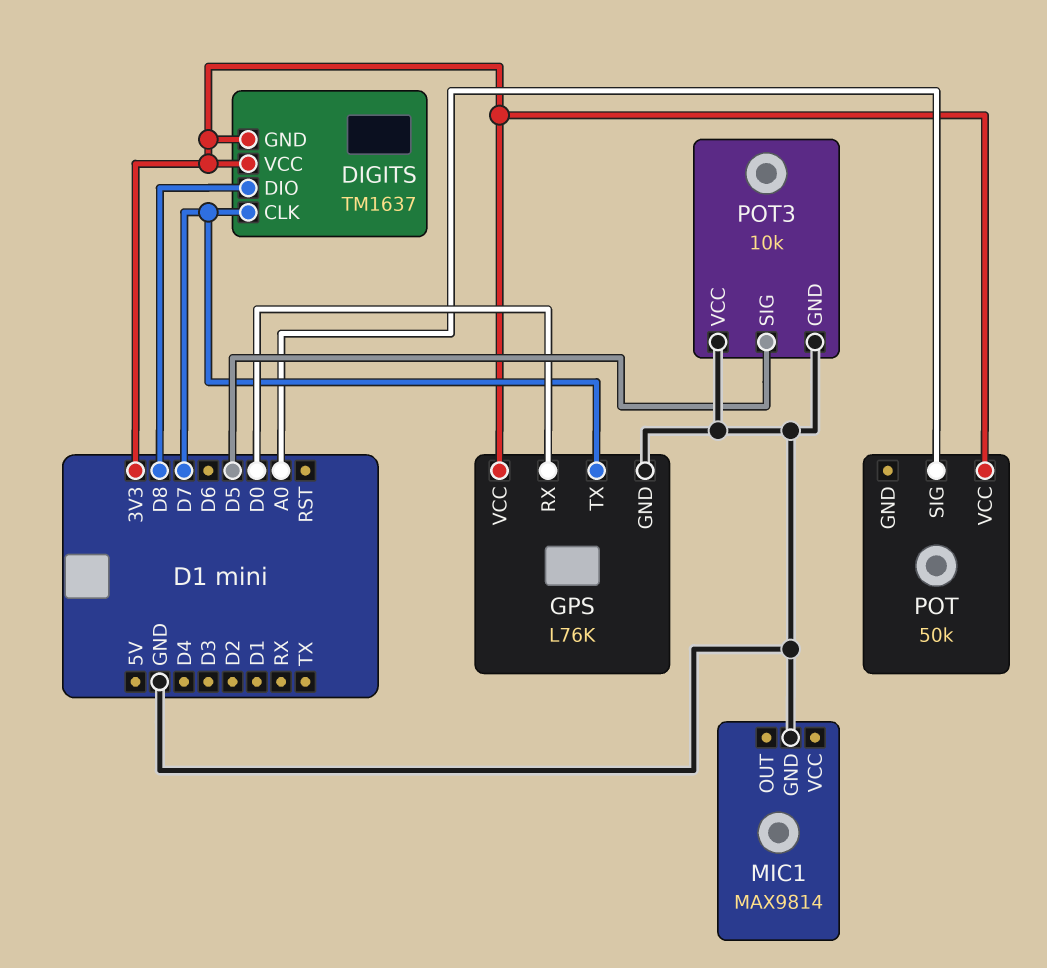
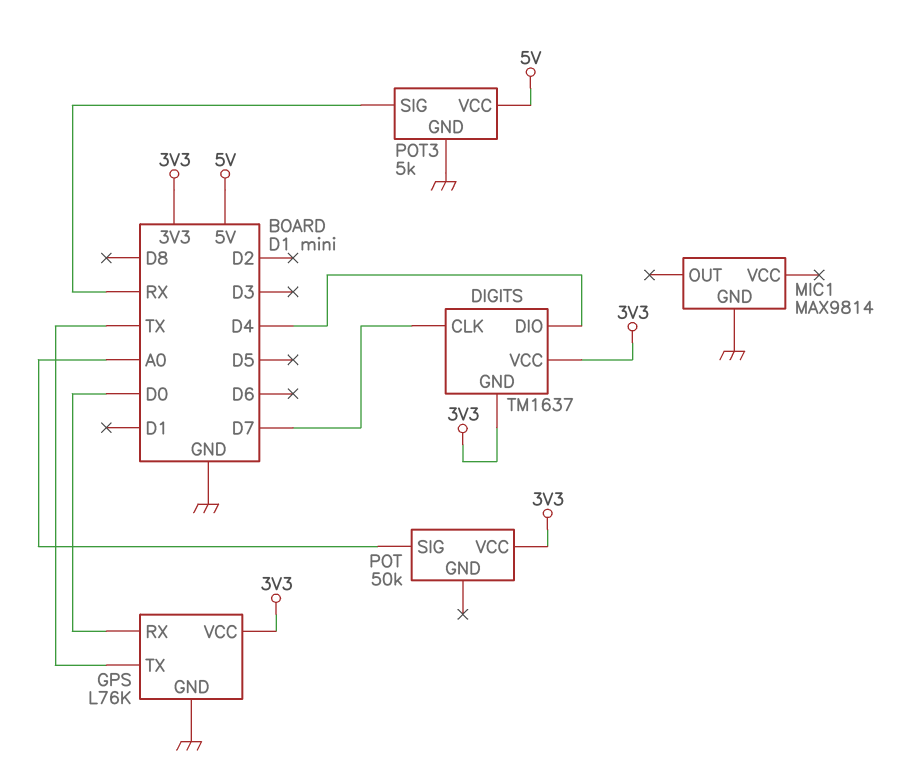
DIGITS pin DIO: D8 -> D4
GPS pin TX: D7 -> TX
POT3: 10k -> 5k
POT3 pin SIG: D5 -> RX
POT3 pin VCC: GND -> 5V

